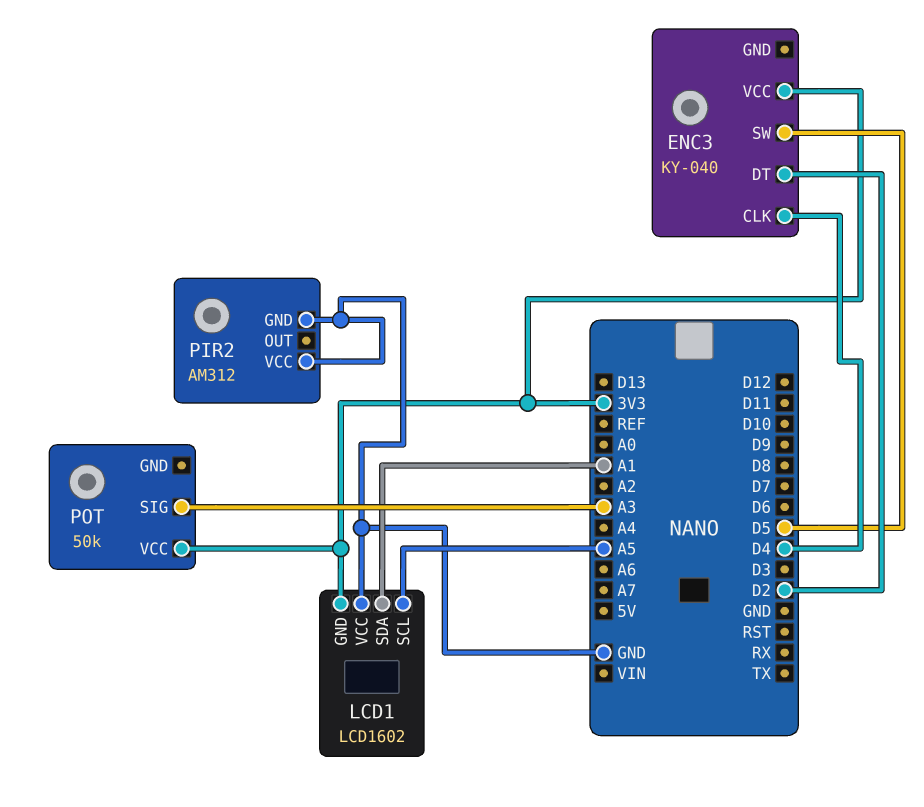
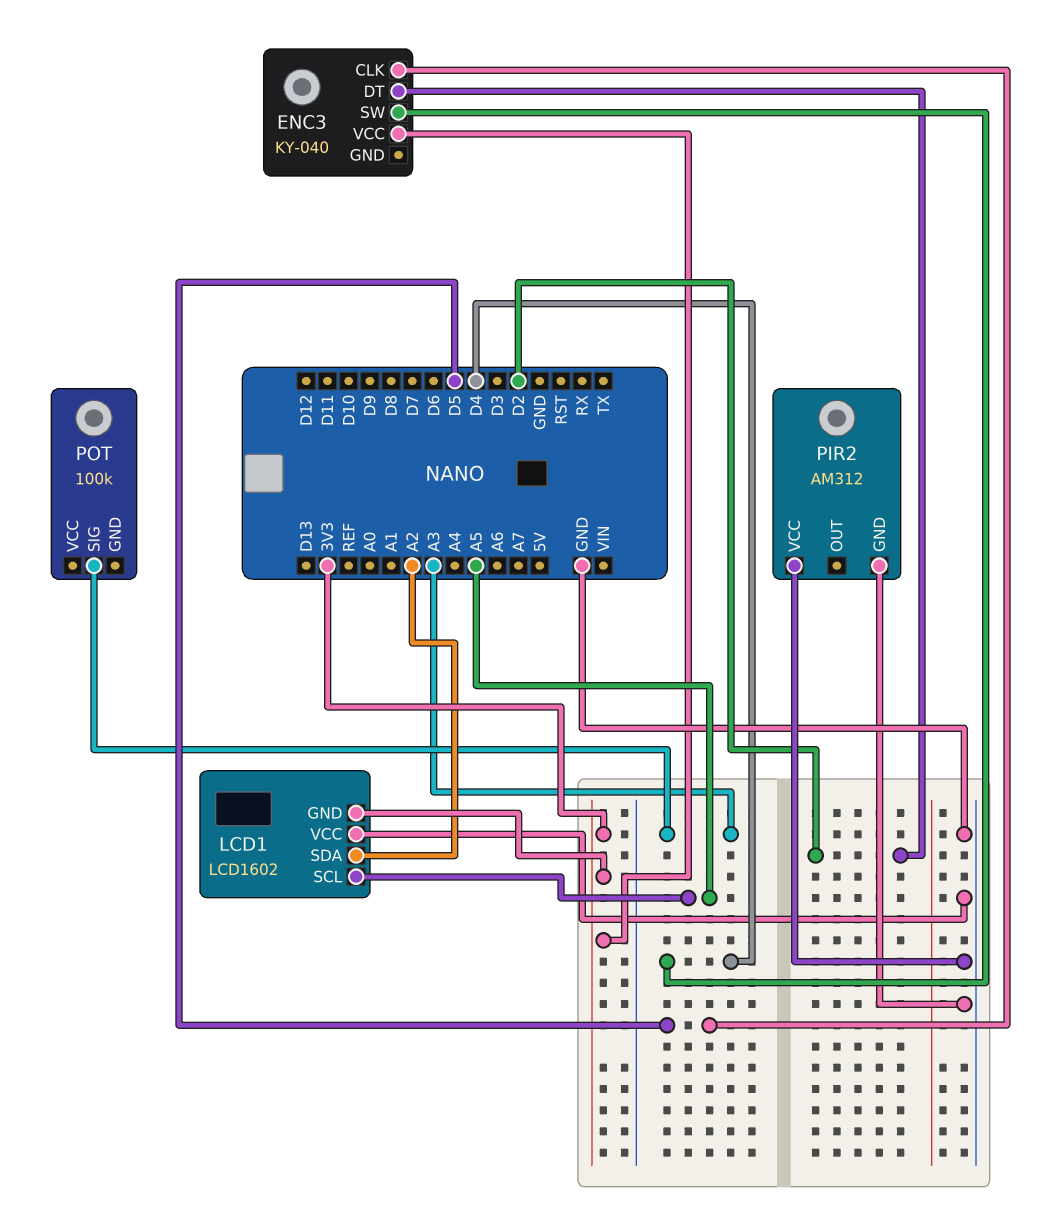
ENC3 pin CLK: D4 -> D5
ENC3 pin SW: D5 -> D4
LCD1 pin SDA: A1 -> A2
POT: 50k -> 100k
POT pin VCC: 3V3 -> none

